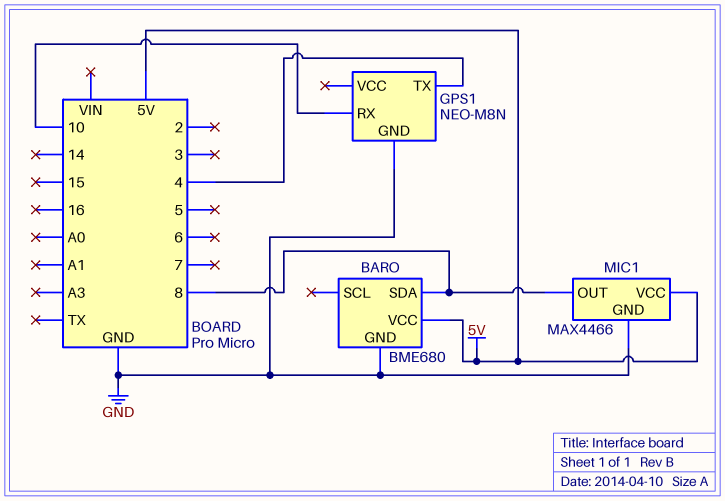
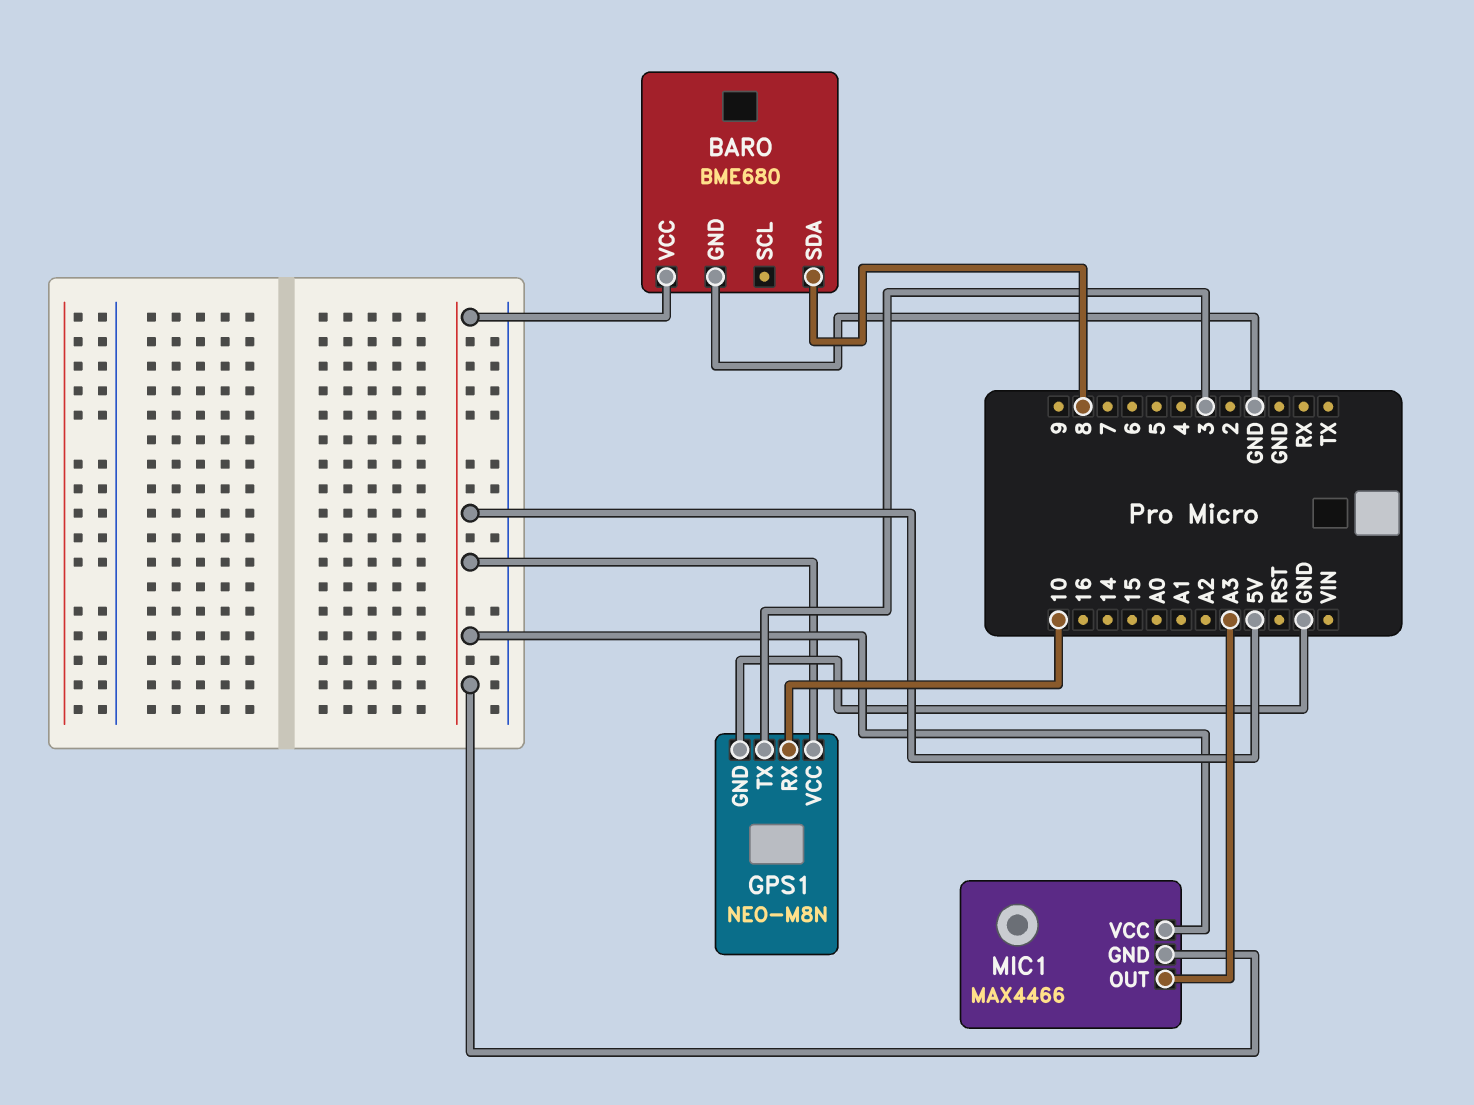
GPS1 pin TX: 4 -> 3
GPS1 pin VCC: none -> 5V
MIC1 pin GND: GND -> 5V
MIC1 pin OUT: 8 -> A3

